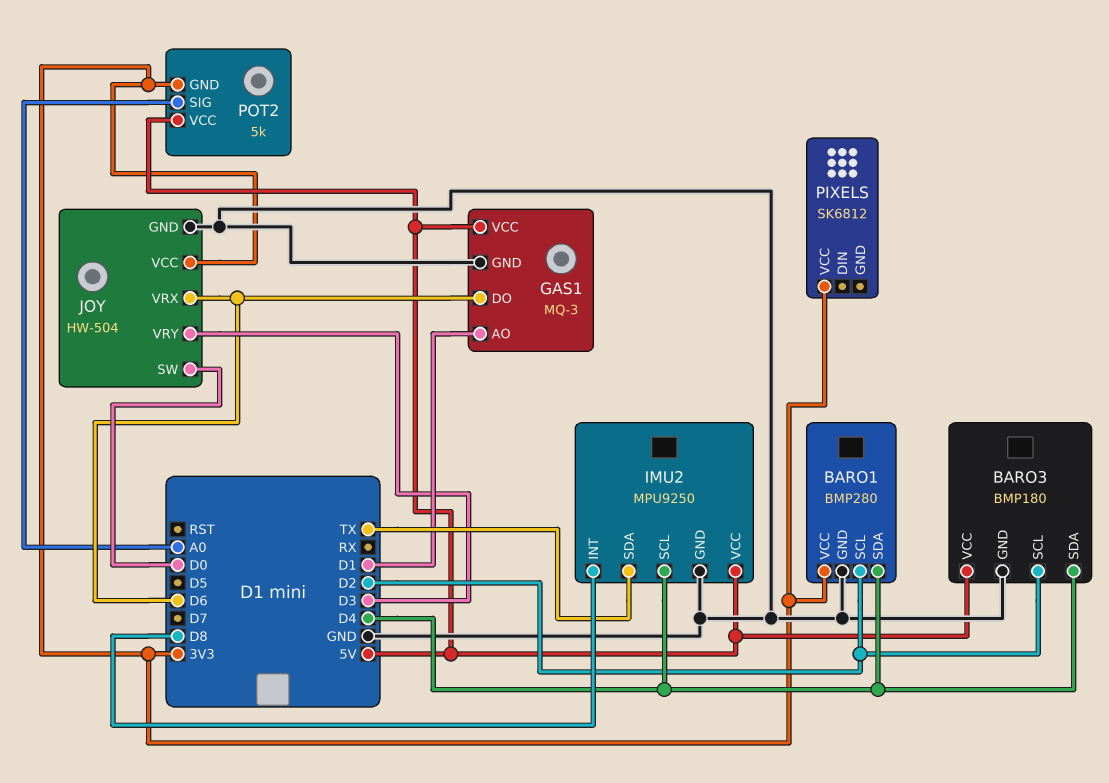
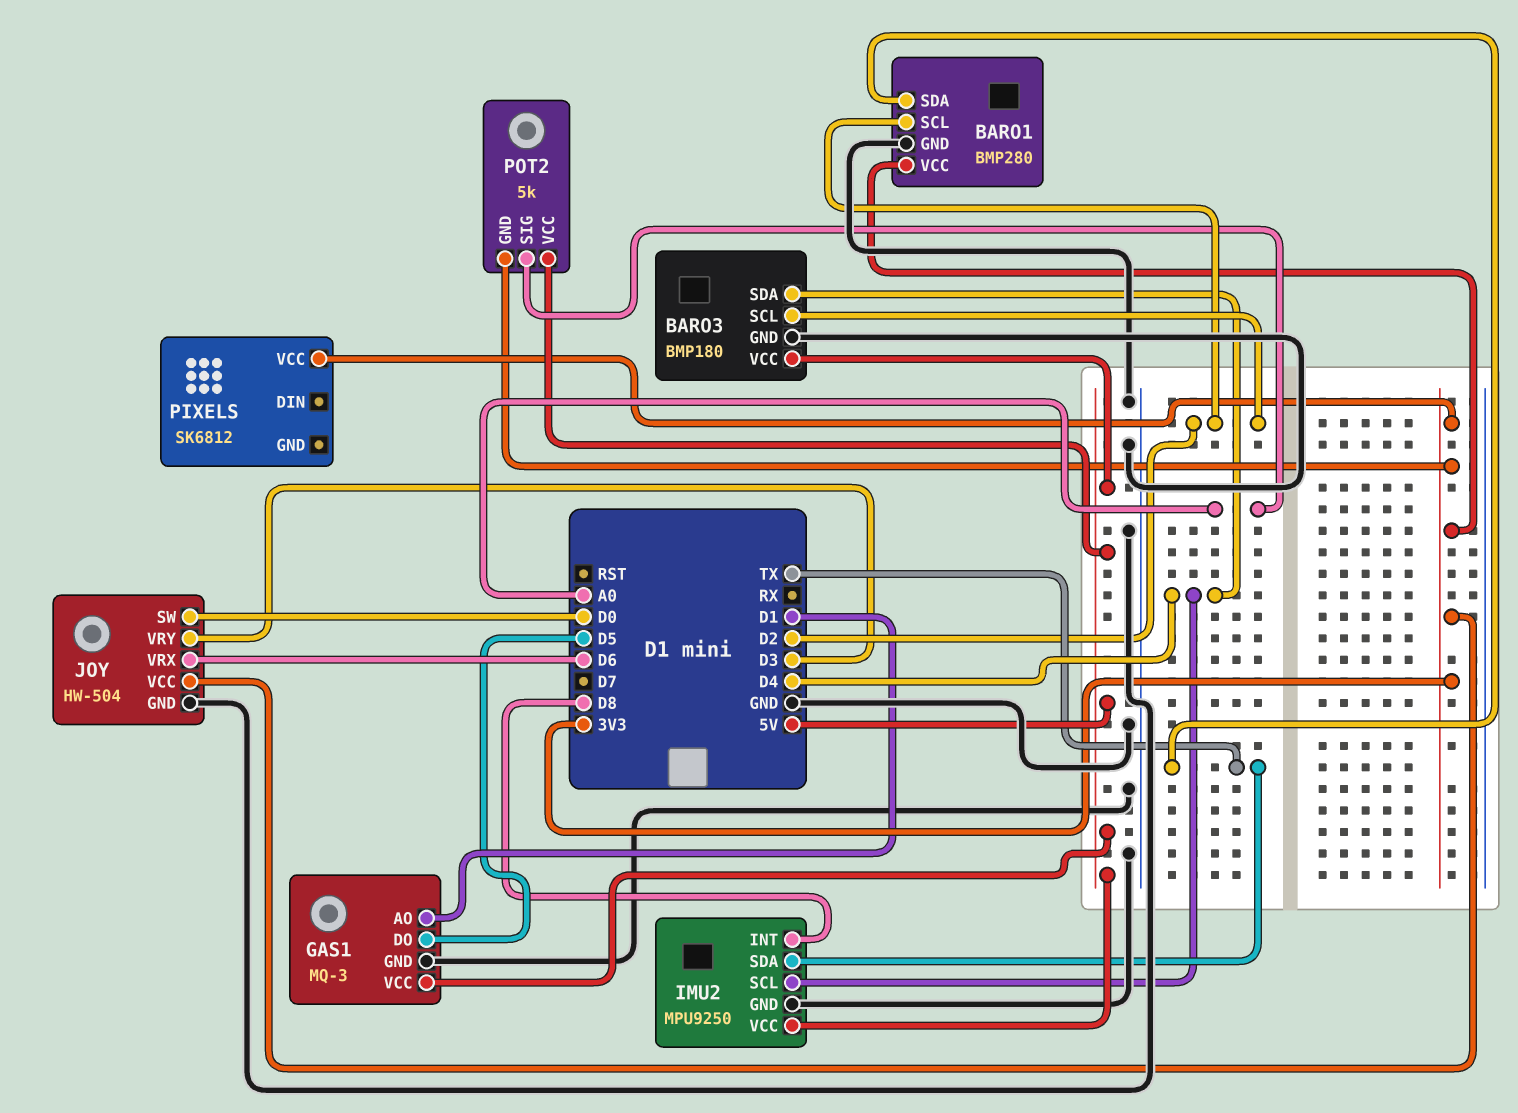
BARO1 pin SDA: D4 -> TX
GAS1 pin DO: D6 -> D5

